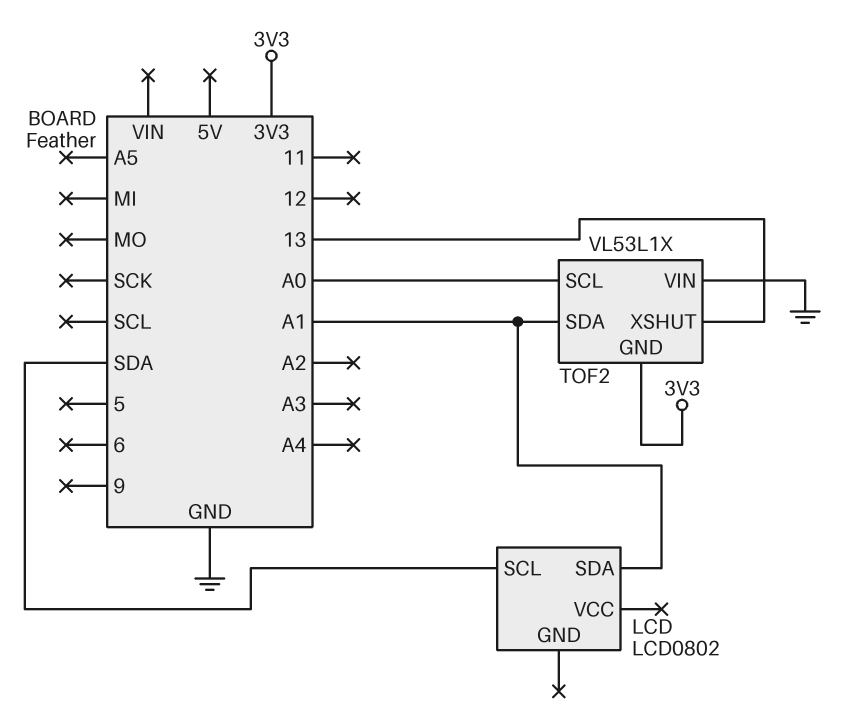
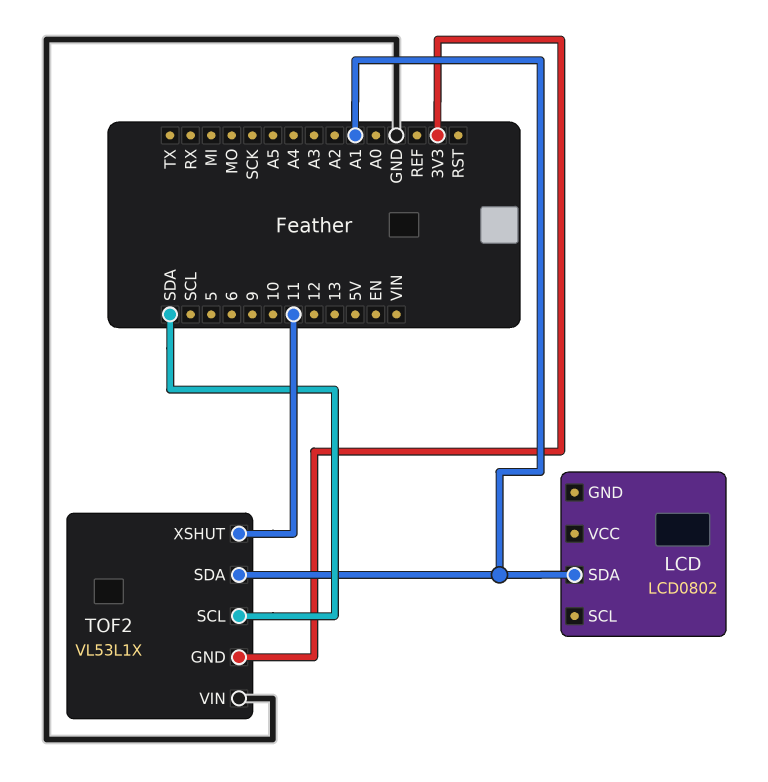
LCD pin SCL: SDA -> none
TOF2 pin SCL: A0 -> SDA
TOF2 pin XSHUT: 13 -> 11

